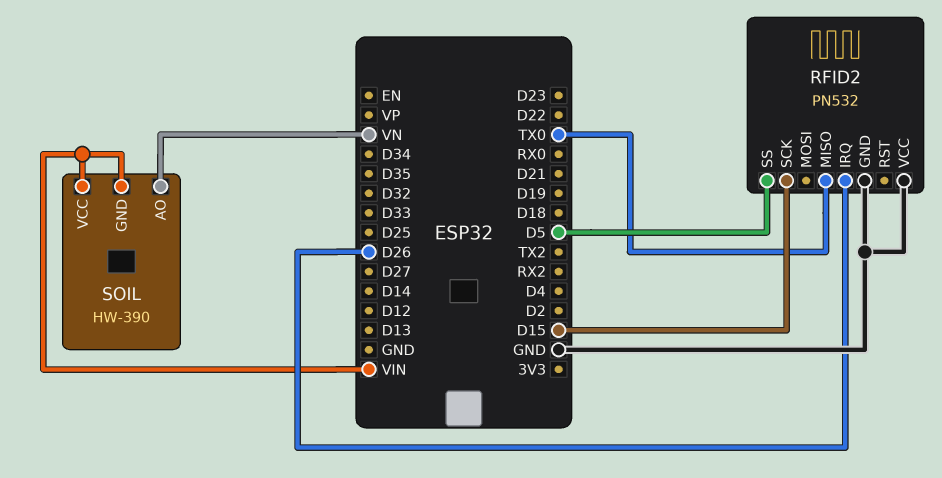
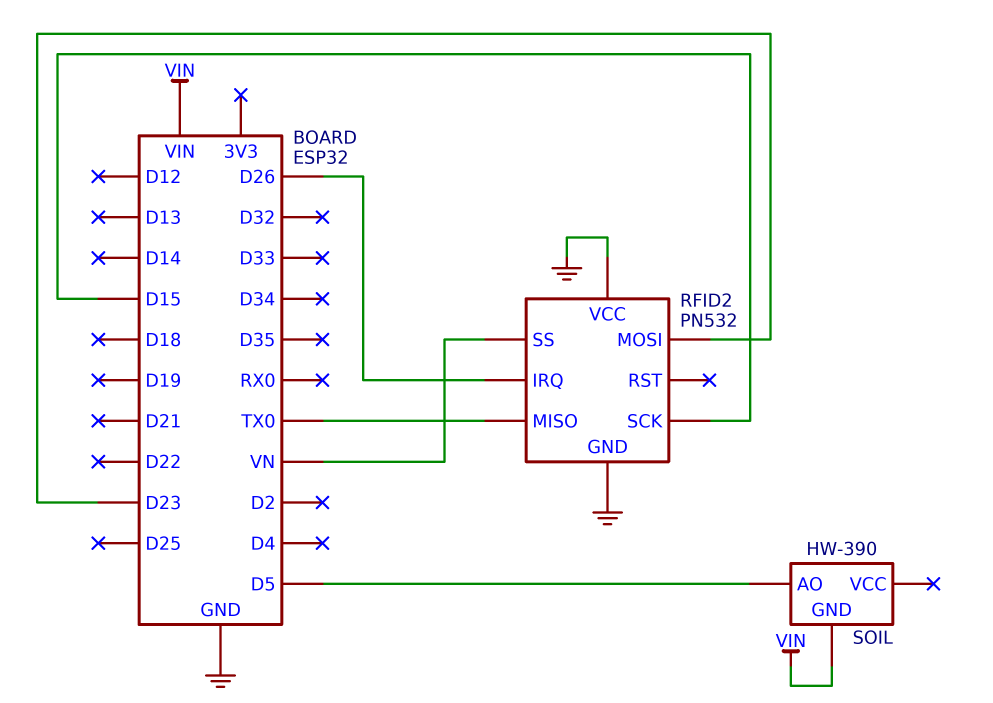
RFID2 pin MOSI: none -> D23
RFID2 pin SS: D5 -> VN
SOIL pin AO: VN -> D5
SOIL pin VCC: VIN -> none

